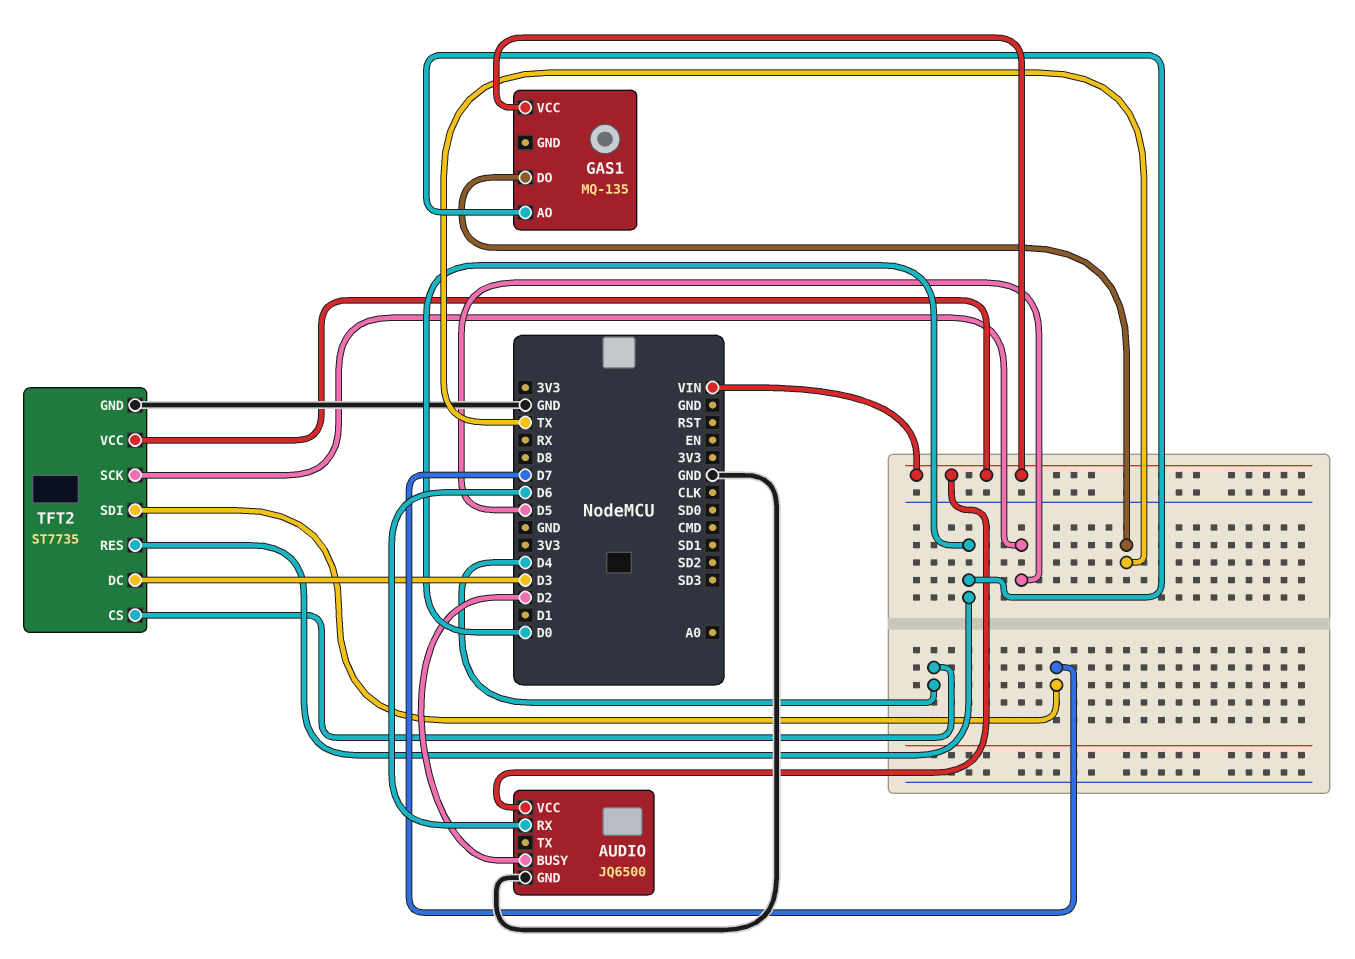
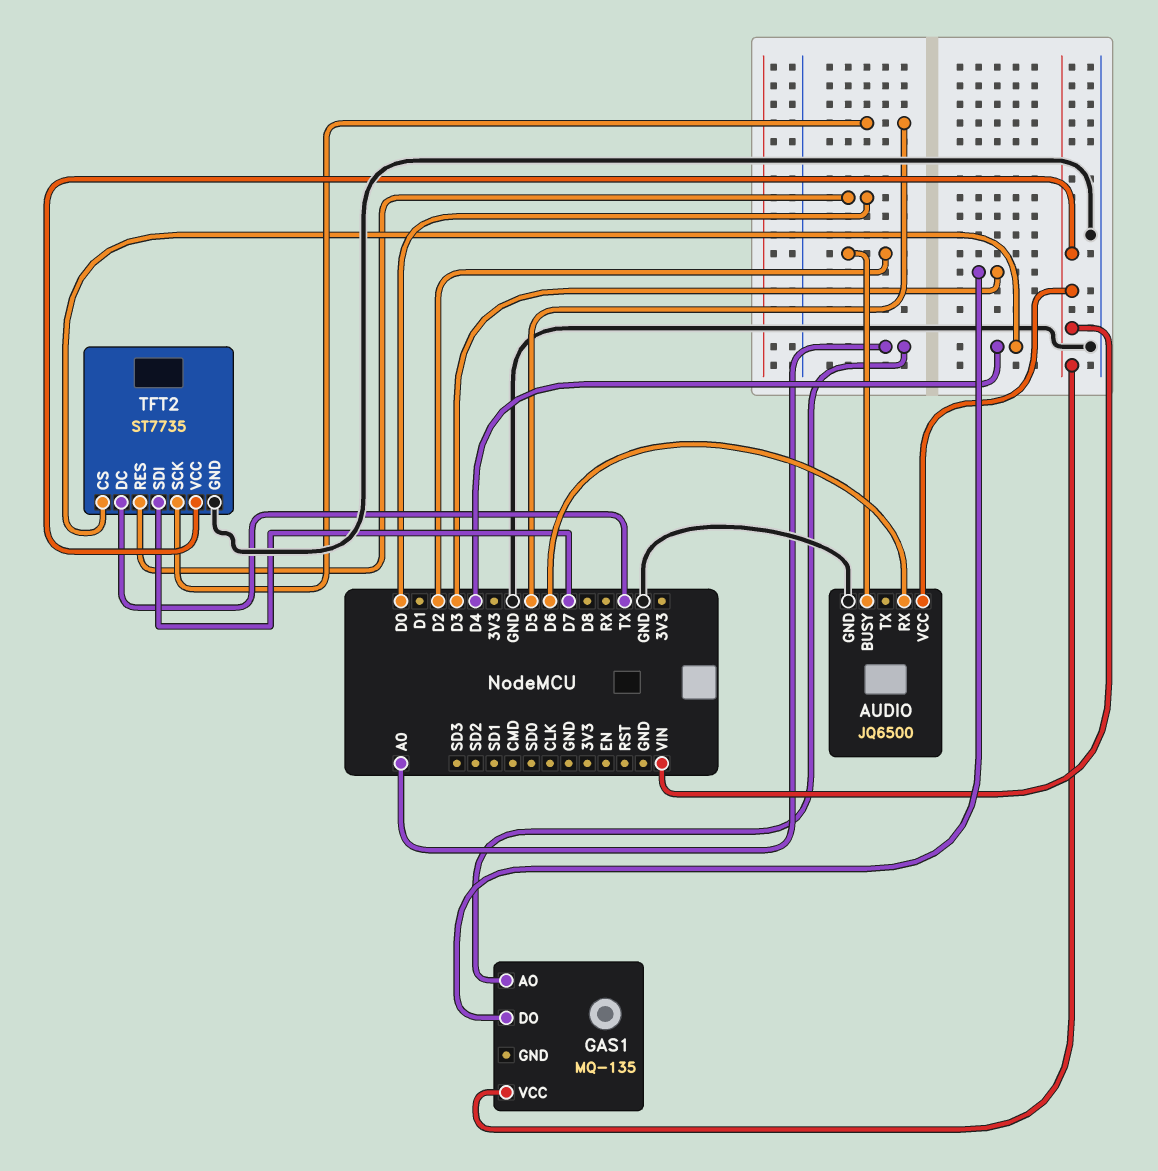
GAS1 pin AO: D0 -> A0
GAS1 pin DO: TX -> D3
TFT2 pin DC: D3 -> TX

